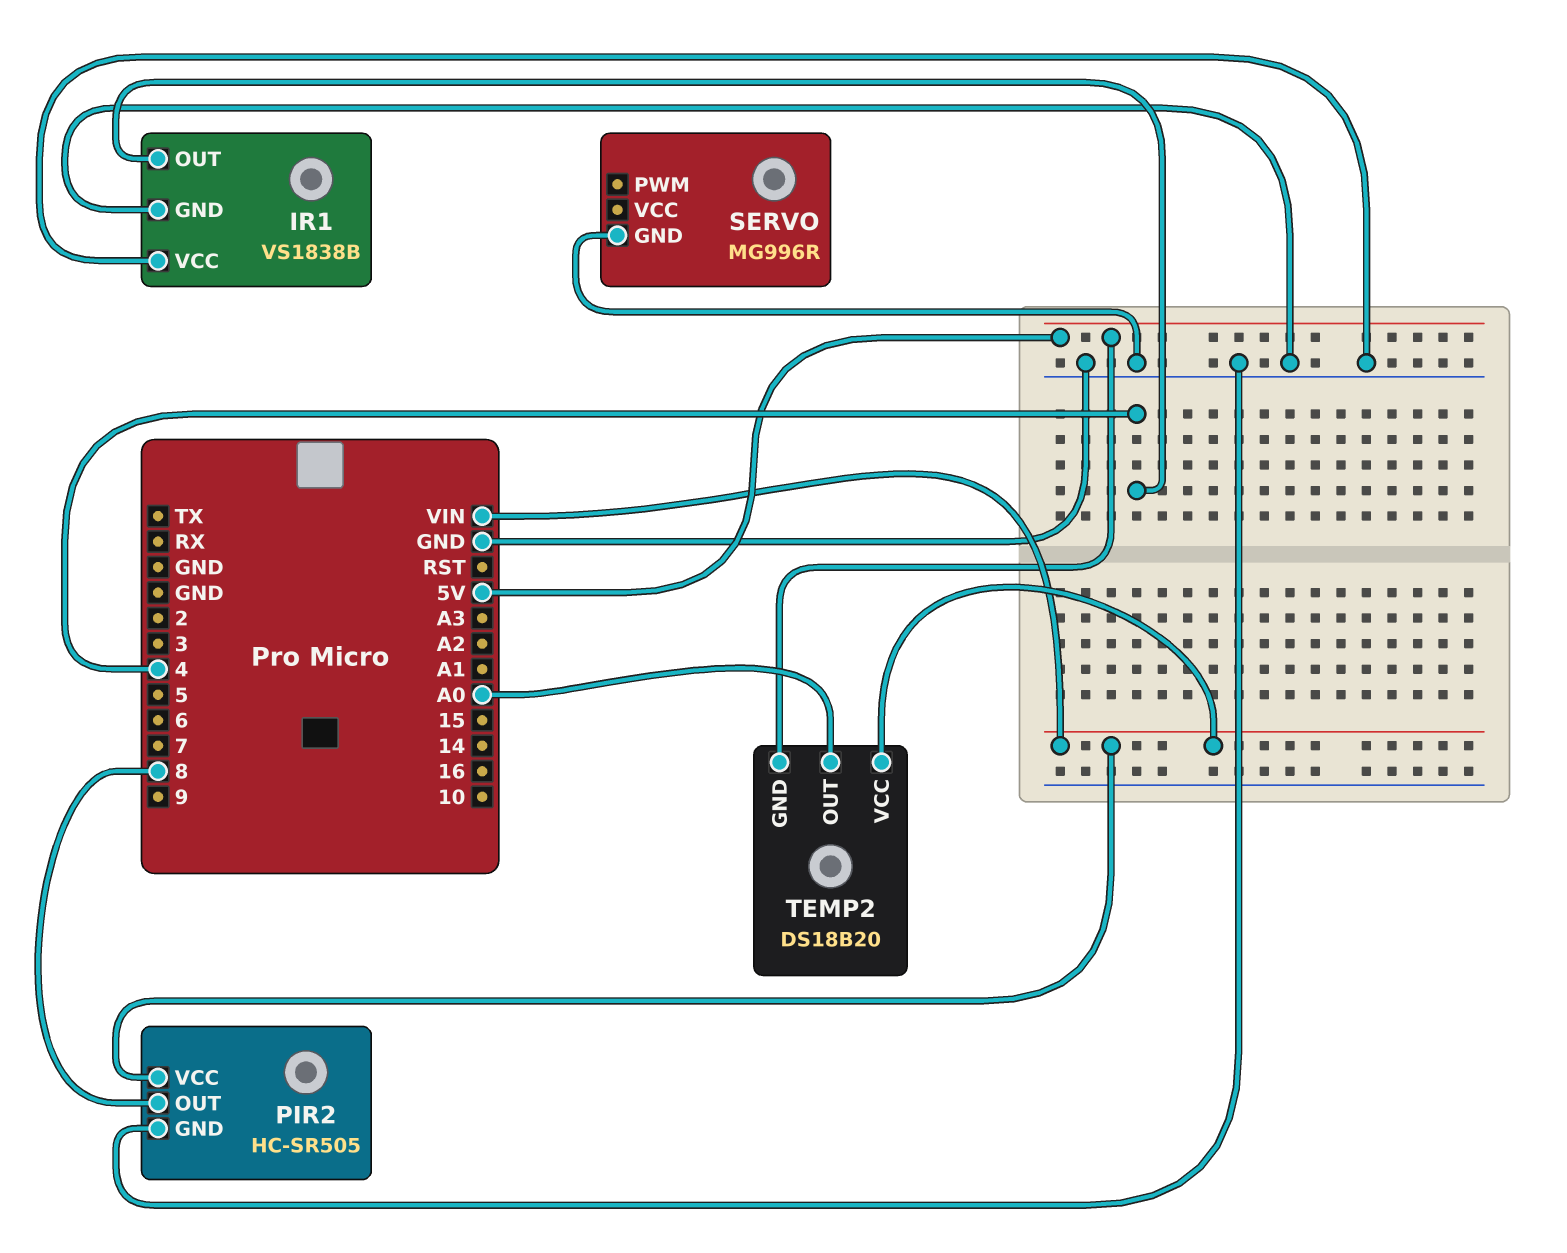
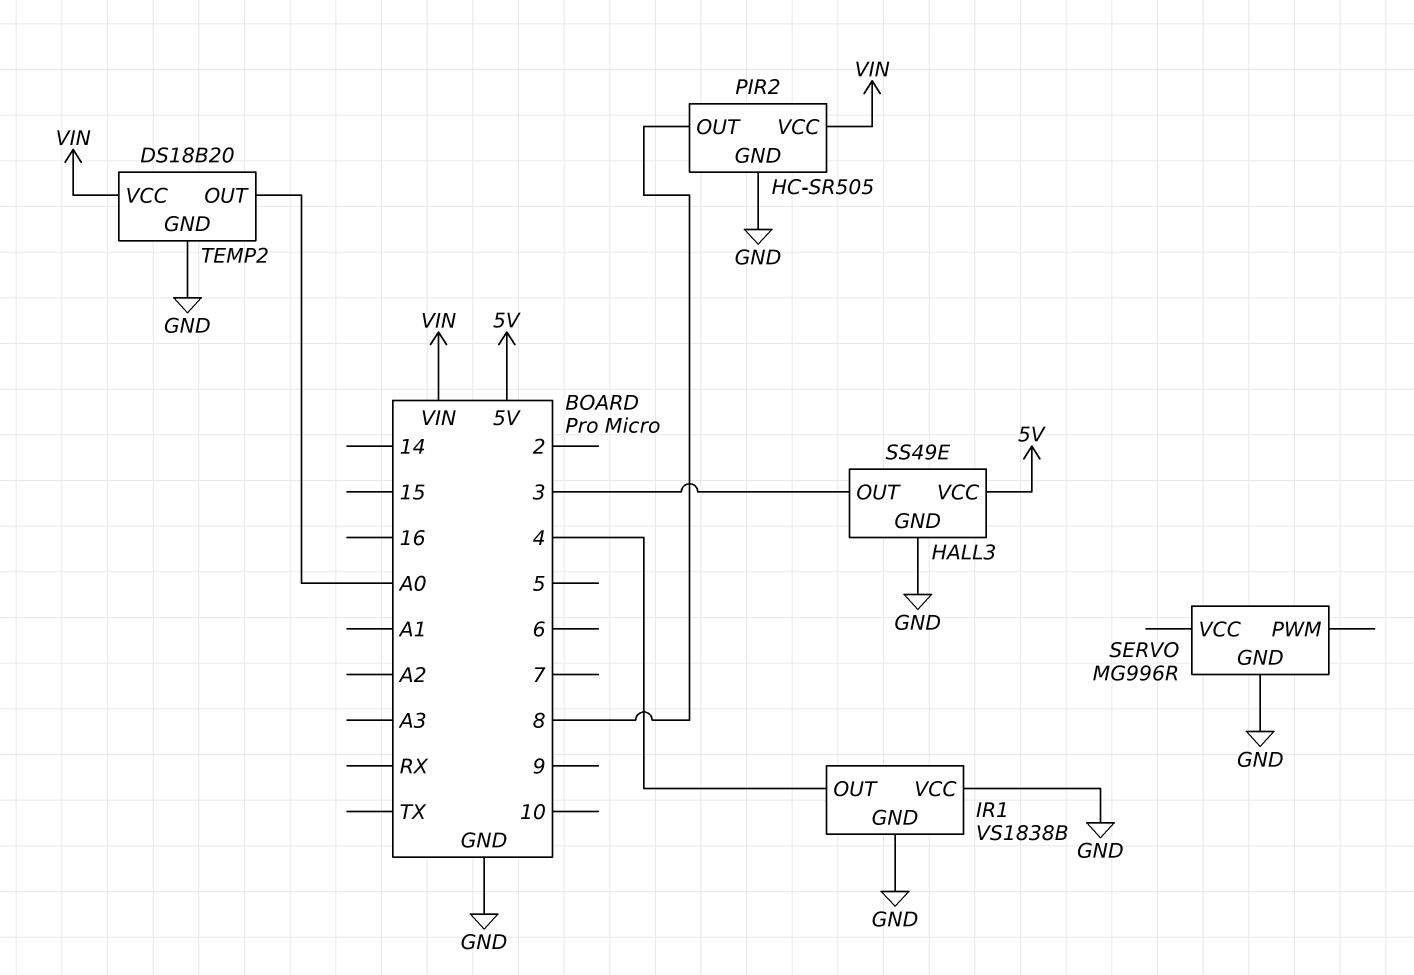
HALL3: none -> SS49E
HALL3 pin GND: none -> GND
HALL3 pin OUT: none -> 3
HALL3 pin VCC: none -> 5V
TEMP2 pin GND: 5V -> GND

